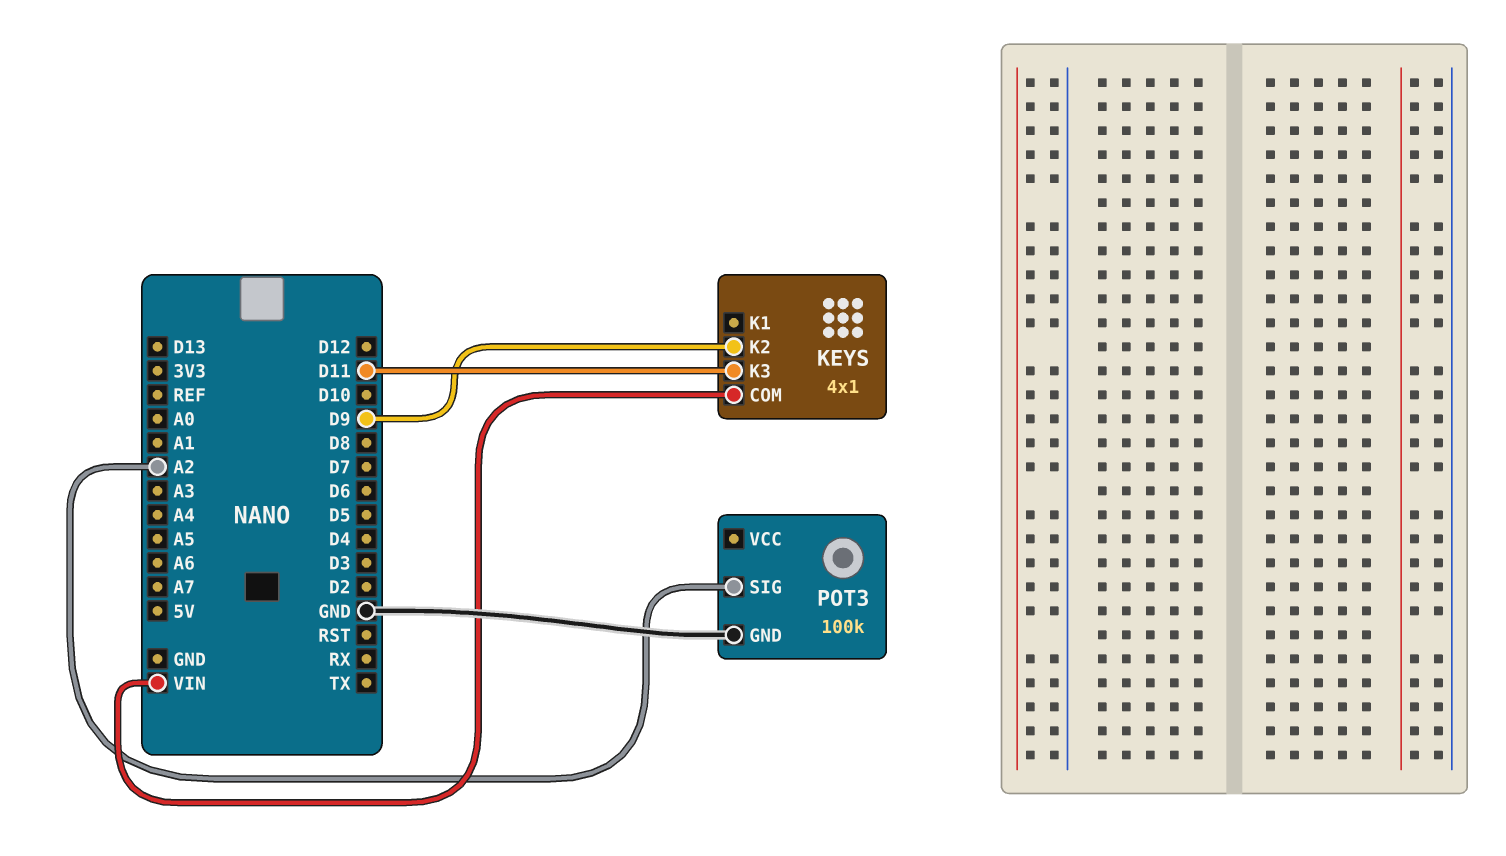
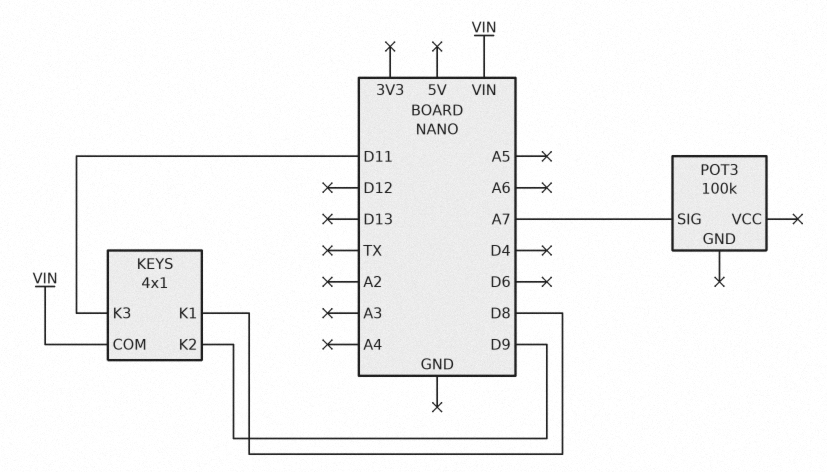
KEYS pin K1: none -> D8
POT3 pin GND: GND -> none
POT3 pin SIG: A2 -> A7

